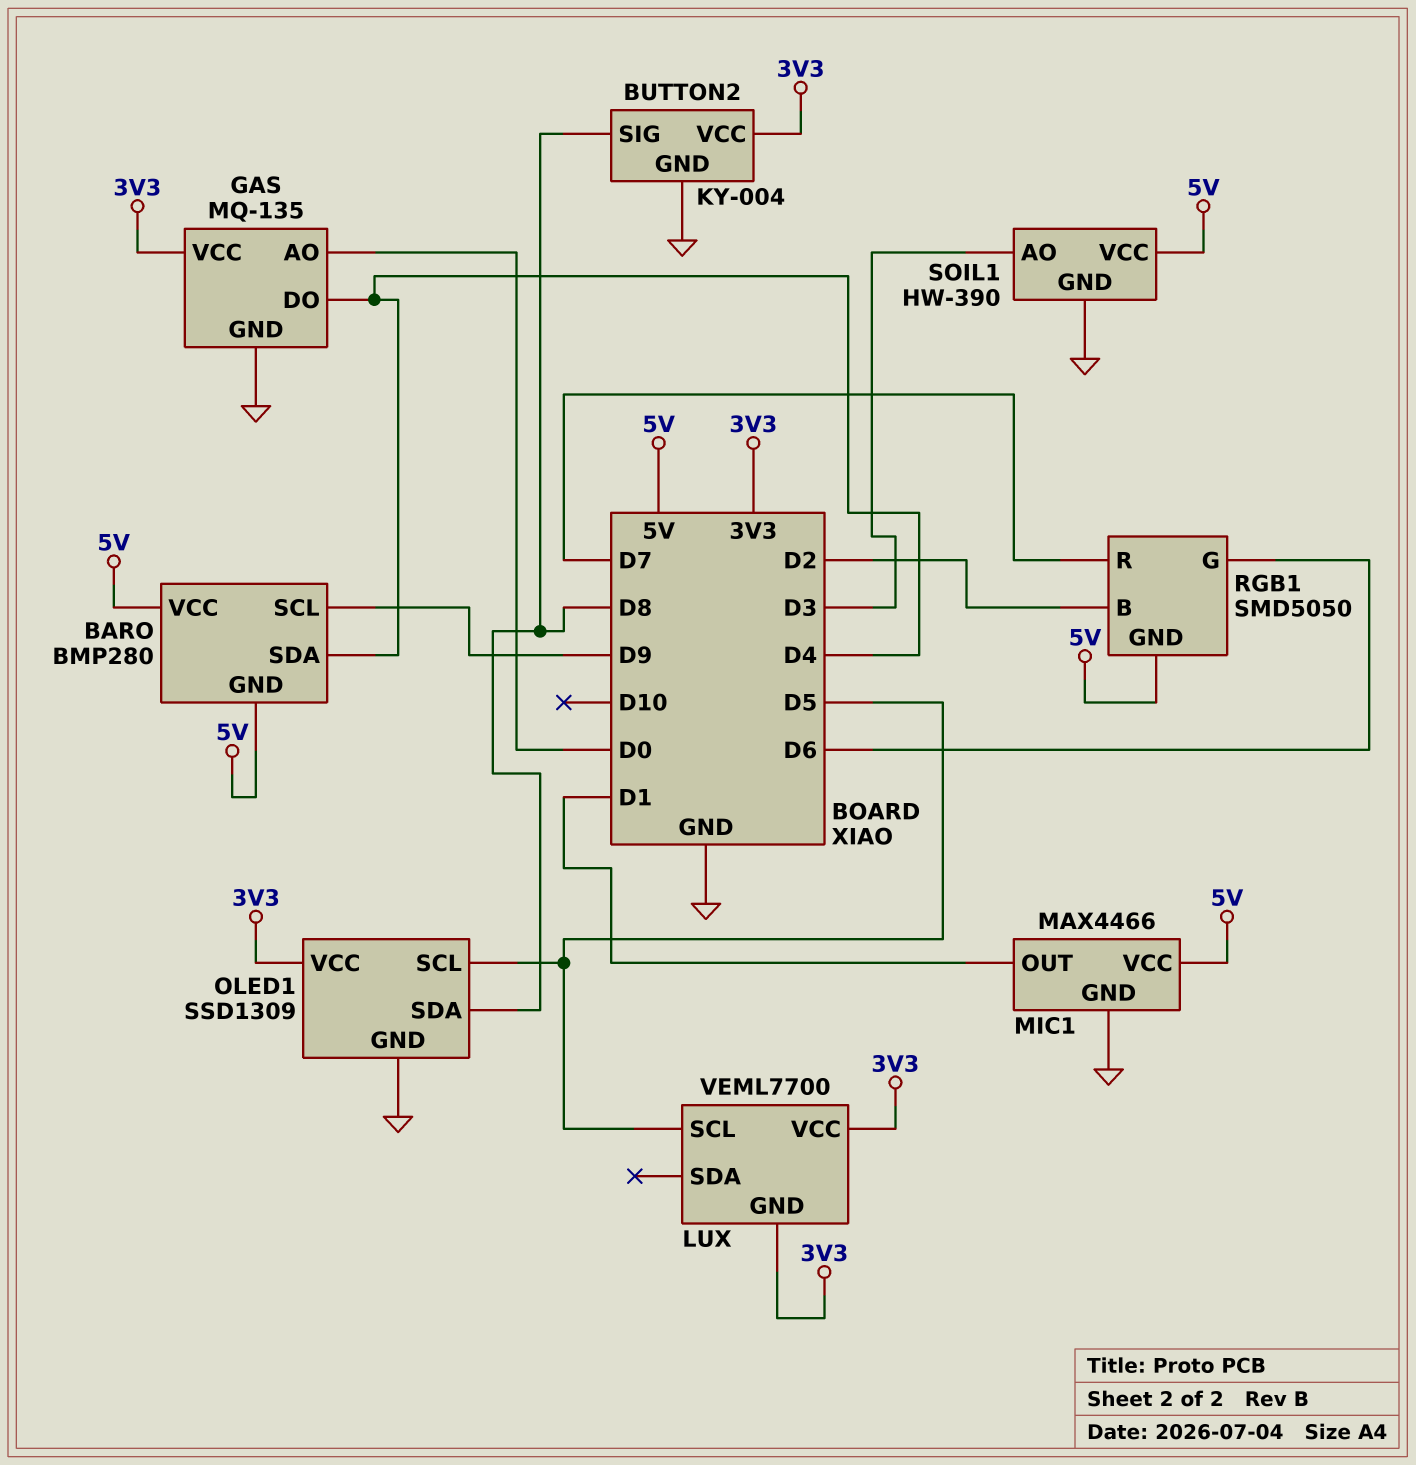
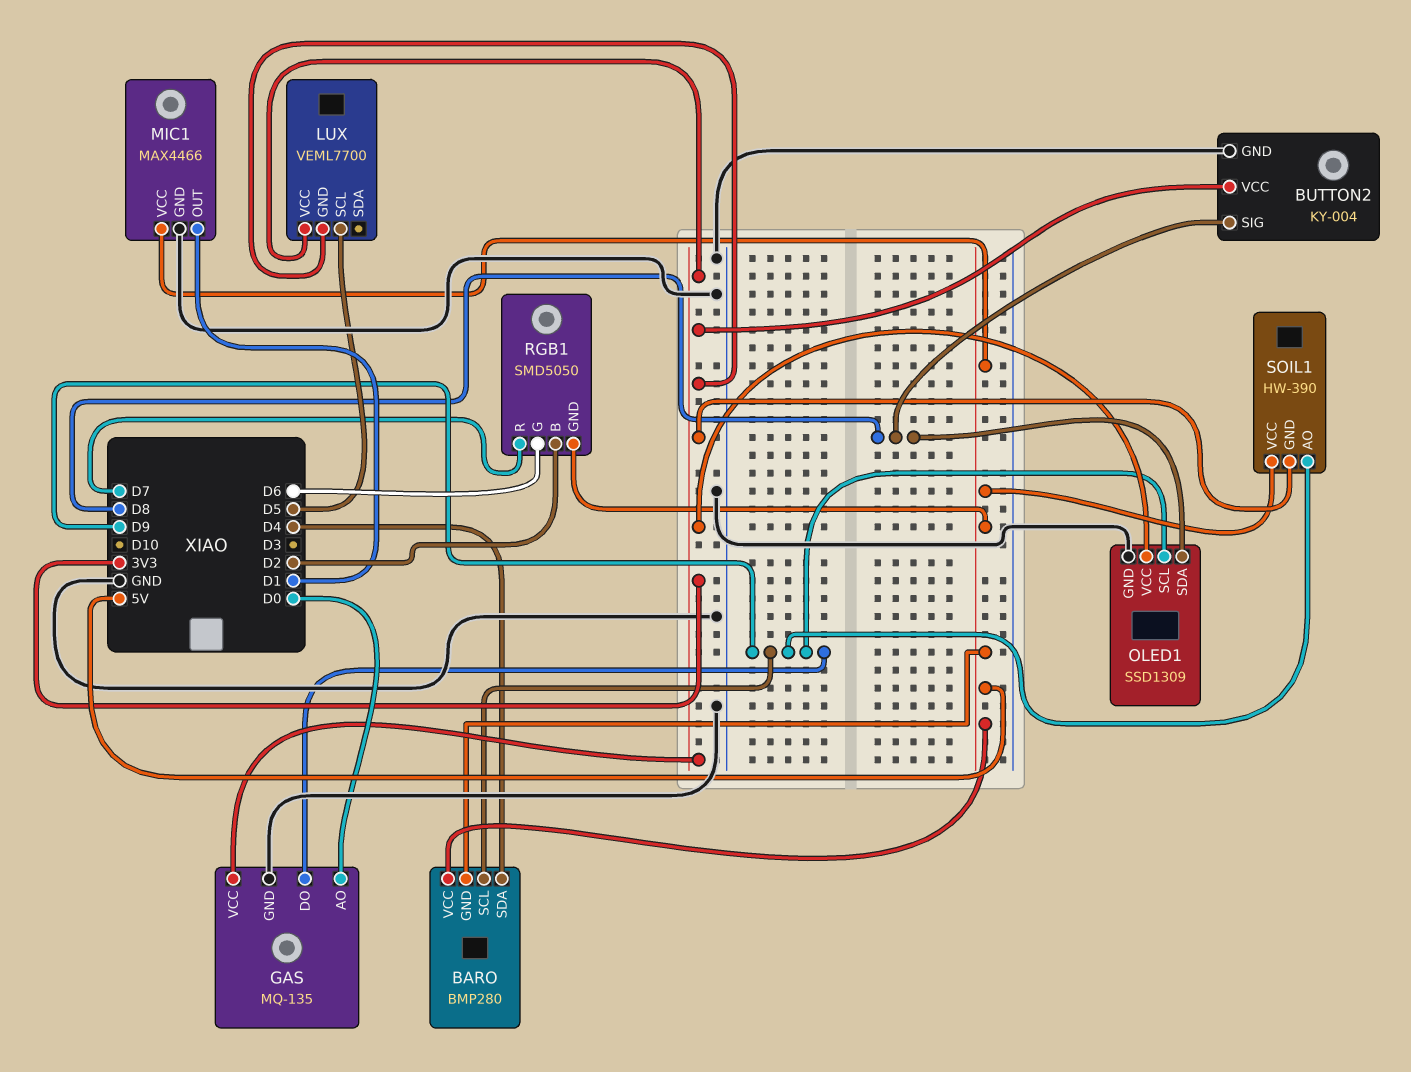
GAS pin DO: D4 -> D9
OLED1 pin SCL: D5 -> D9
SOIL1 pin AO: D3 -> D9
SOIL1 pin GND: GND -> 3V3

